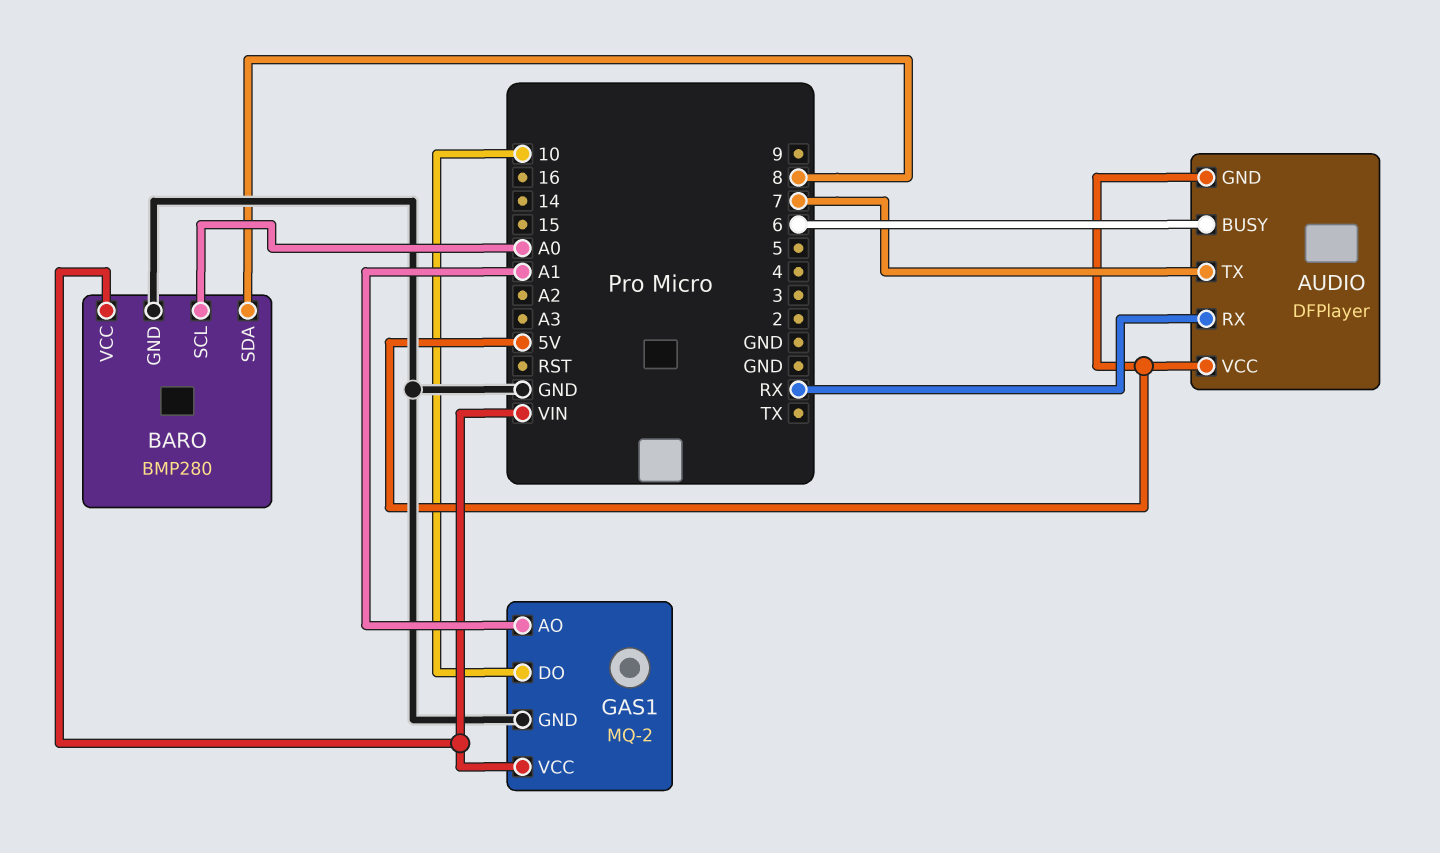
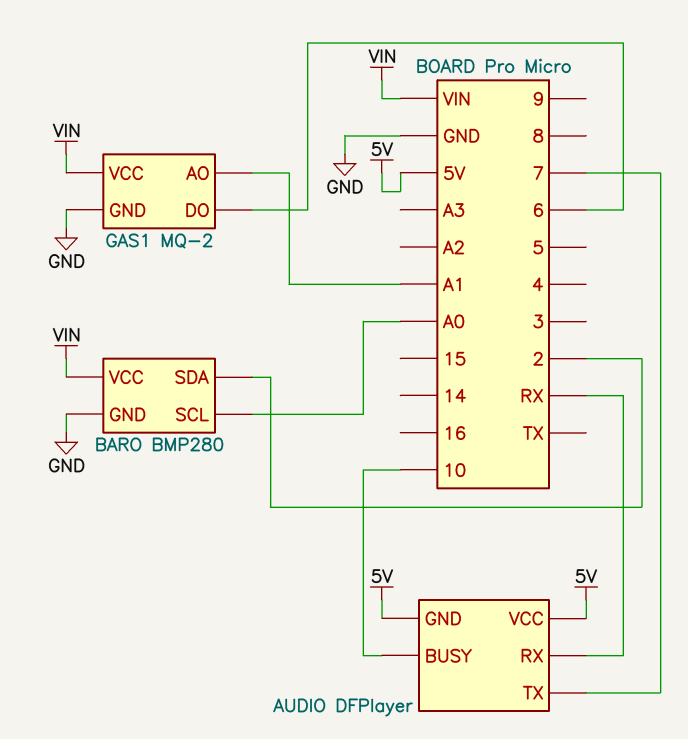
AUDIO pin BUSY: 6 -> 10
BARO pin SDA: 8 -> 2
GAS1 pin DO: 10 -> 6

